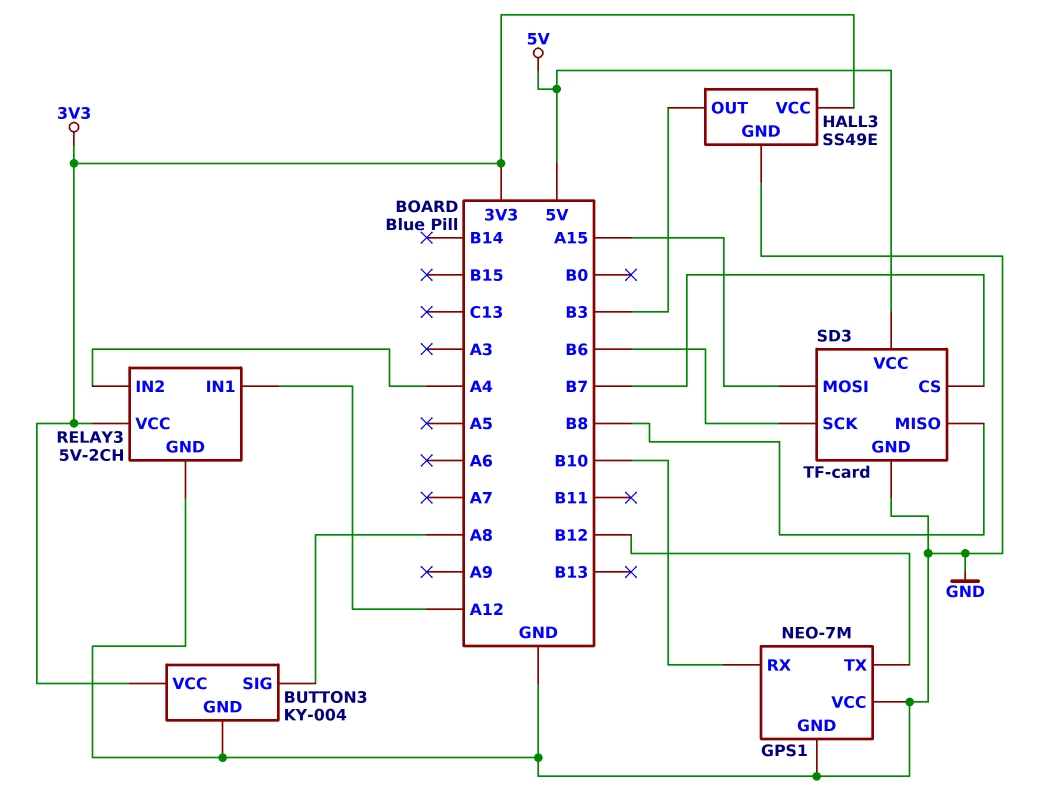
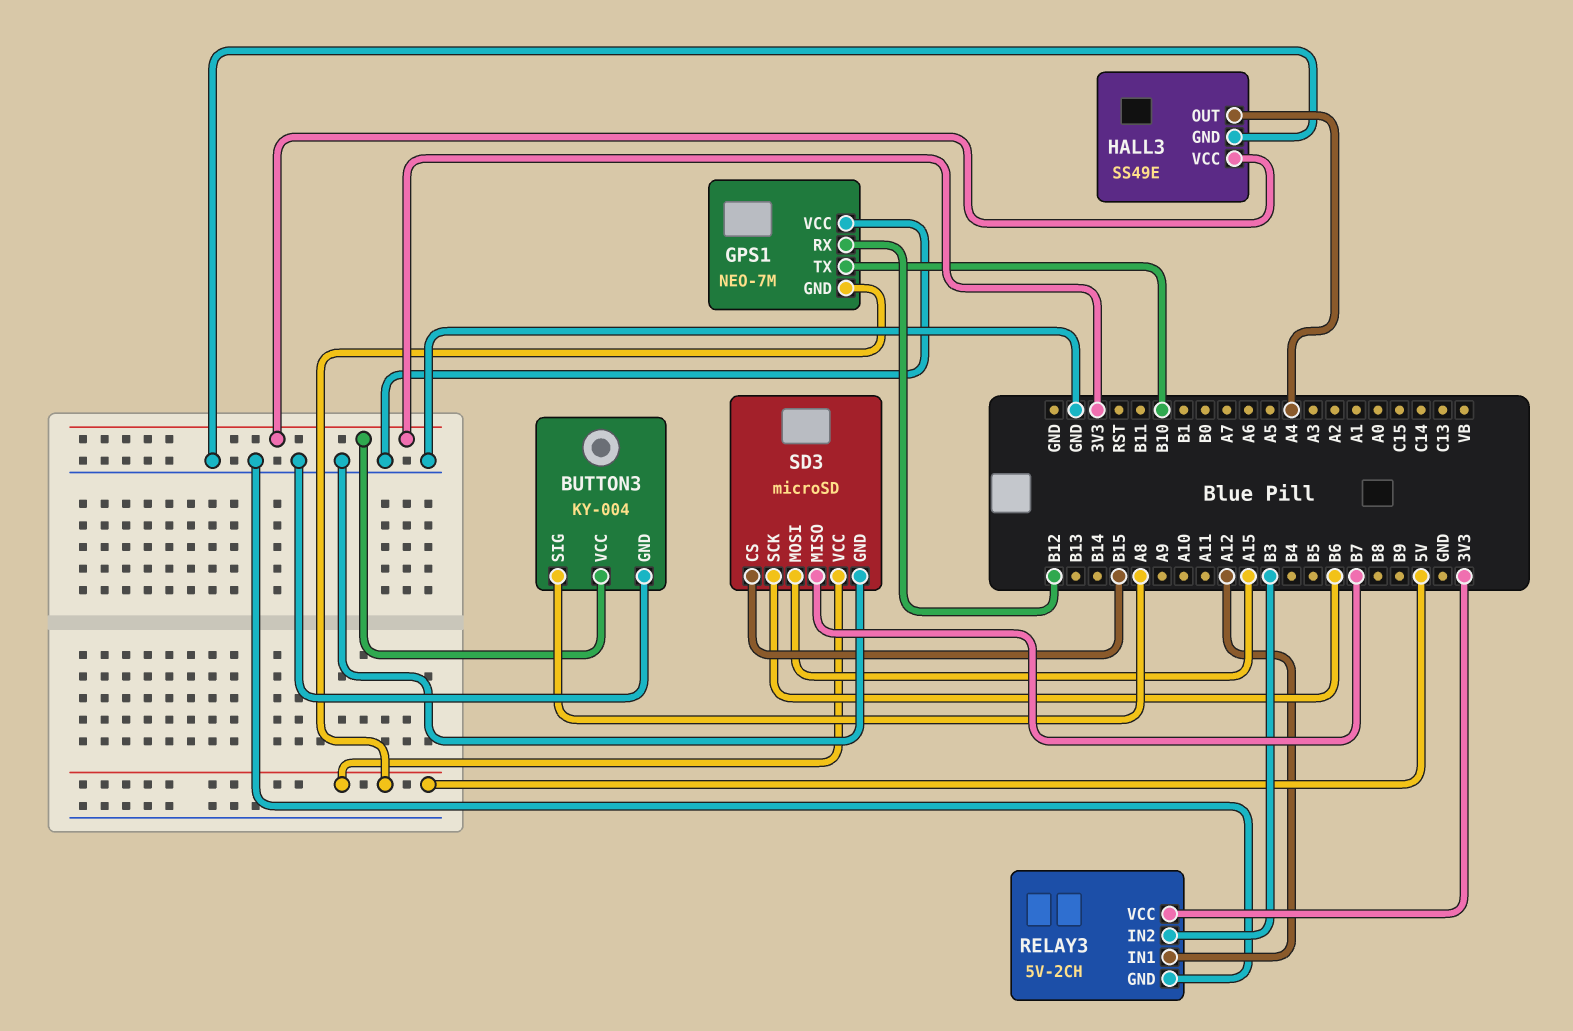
GPS1 pin GND: GND -> 5V
GPS1 pin RX: B10 -> B12
GPS1 pin TX: B12 -> B10
HALL3 pin OUT: B3 -> A4
RELAY3 pin IN2: A4 -> B3
SD3: TF-card -> microSD
SD3 pin CS: B7 -> B15
SD3 pin MISO: B8 -> B7

